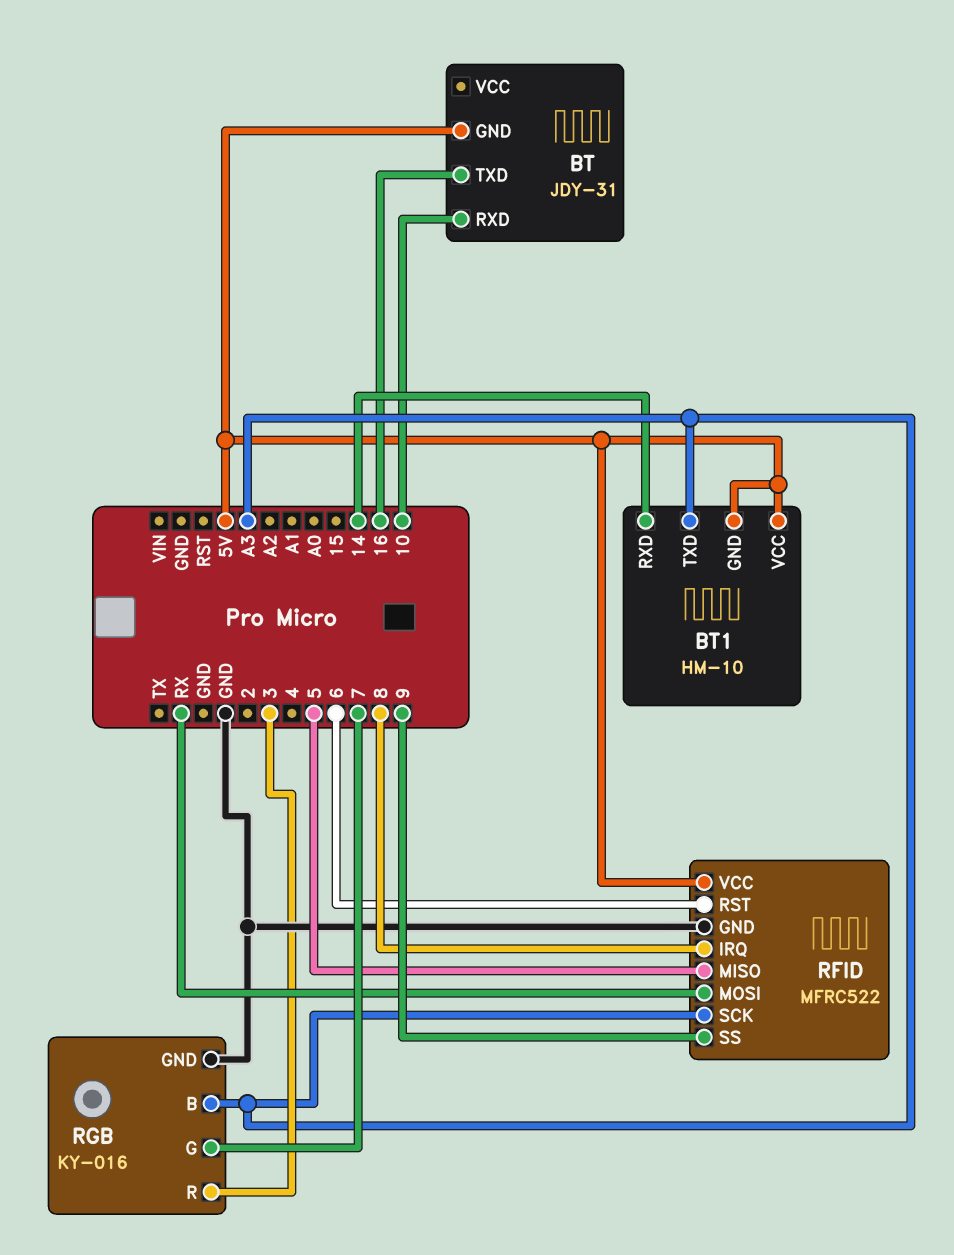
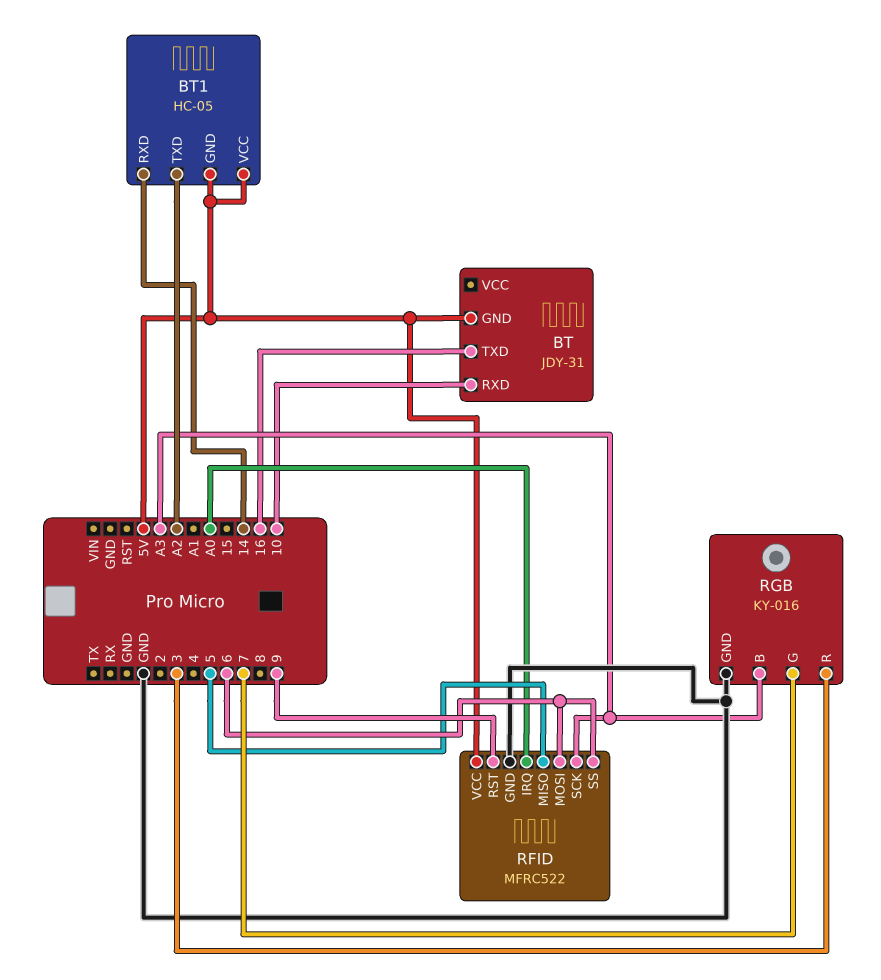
BT1: HM-10 -> HC-05
BT1 pin TXD: A3 -> A2
RFID pin IRQ: 8 -> A0
RFID pin MOSI: RX -> 6
RFID pin RST: 6 -> 9
RFID pin SS: 9 -> 6

